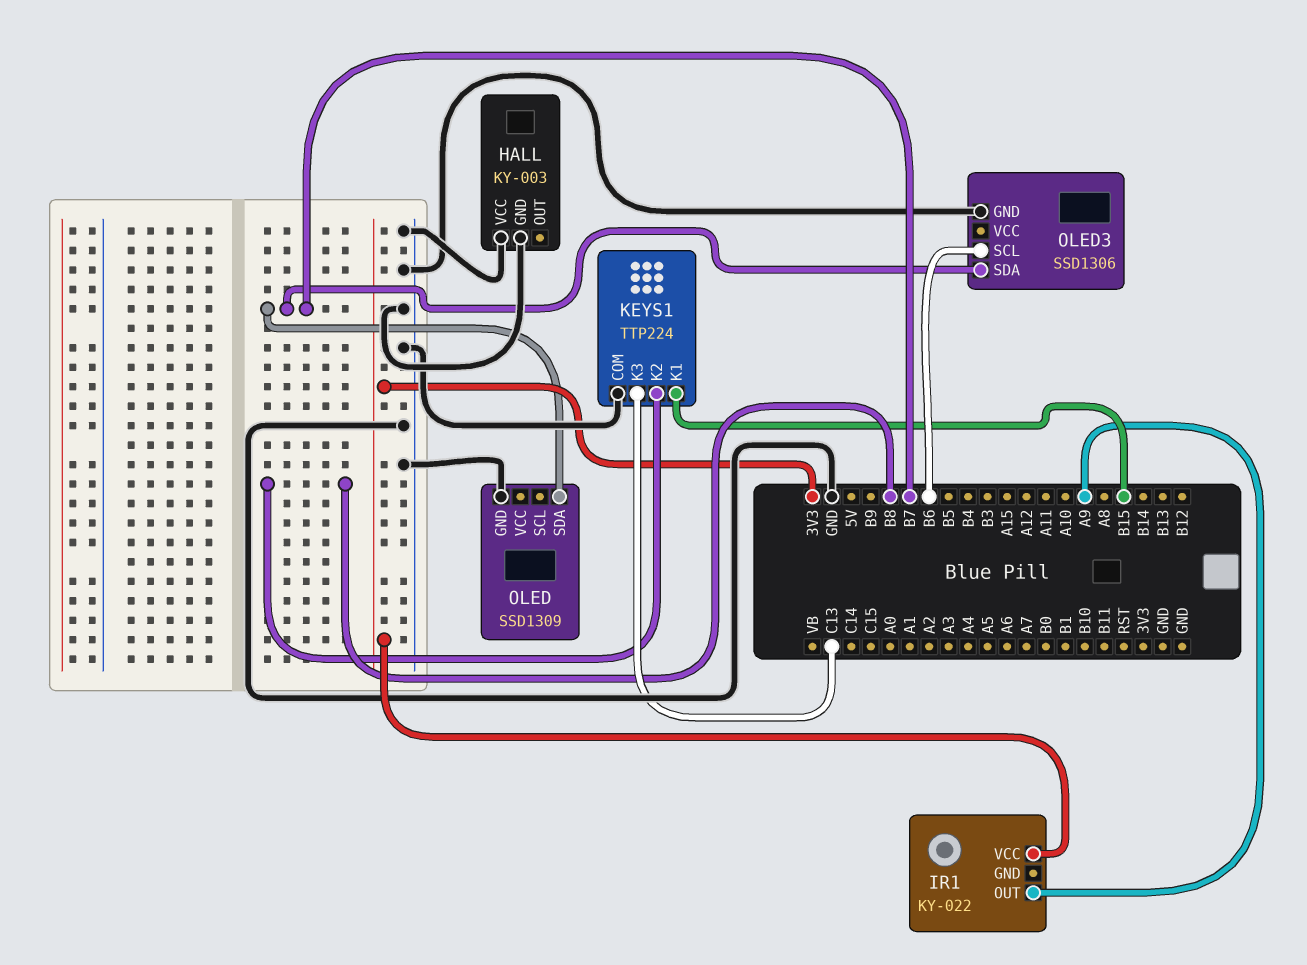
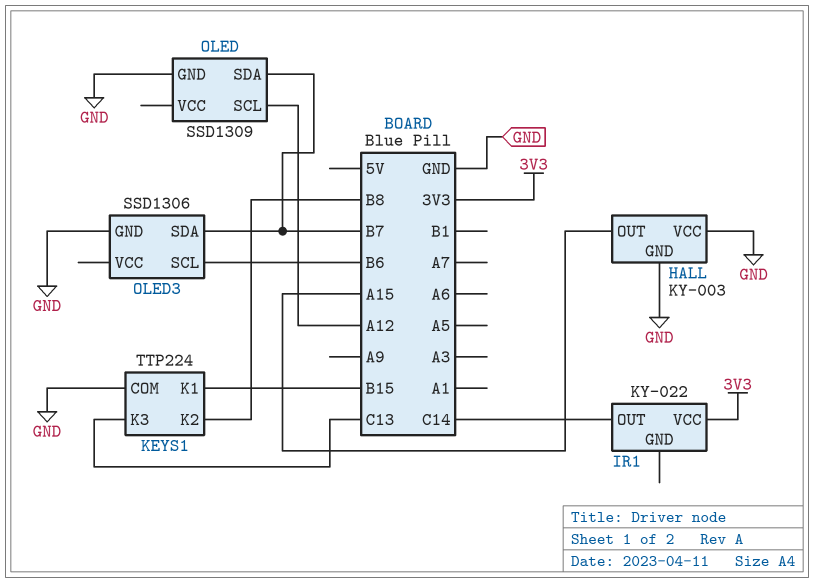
HALL pin OUT: none -> A15
IR1 pin OUT: A9 -> C14
OLED pin SCL: none -> A12

